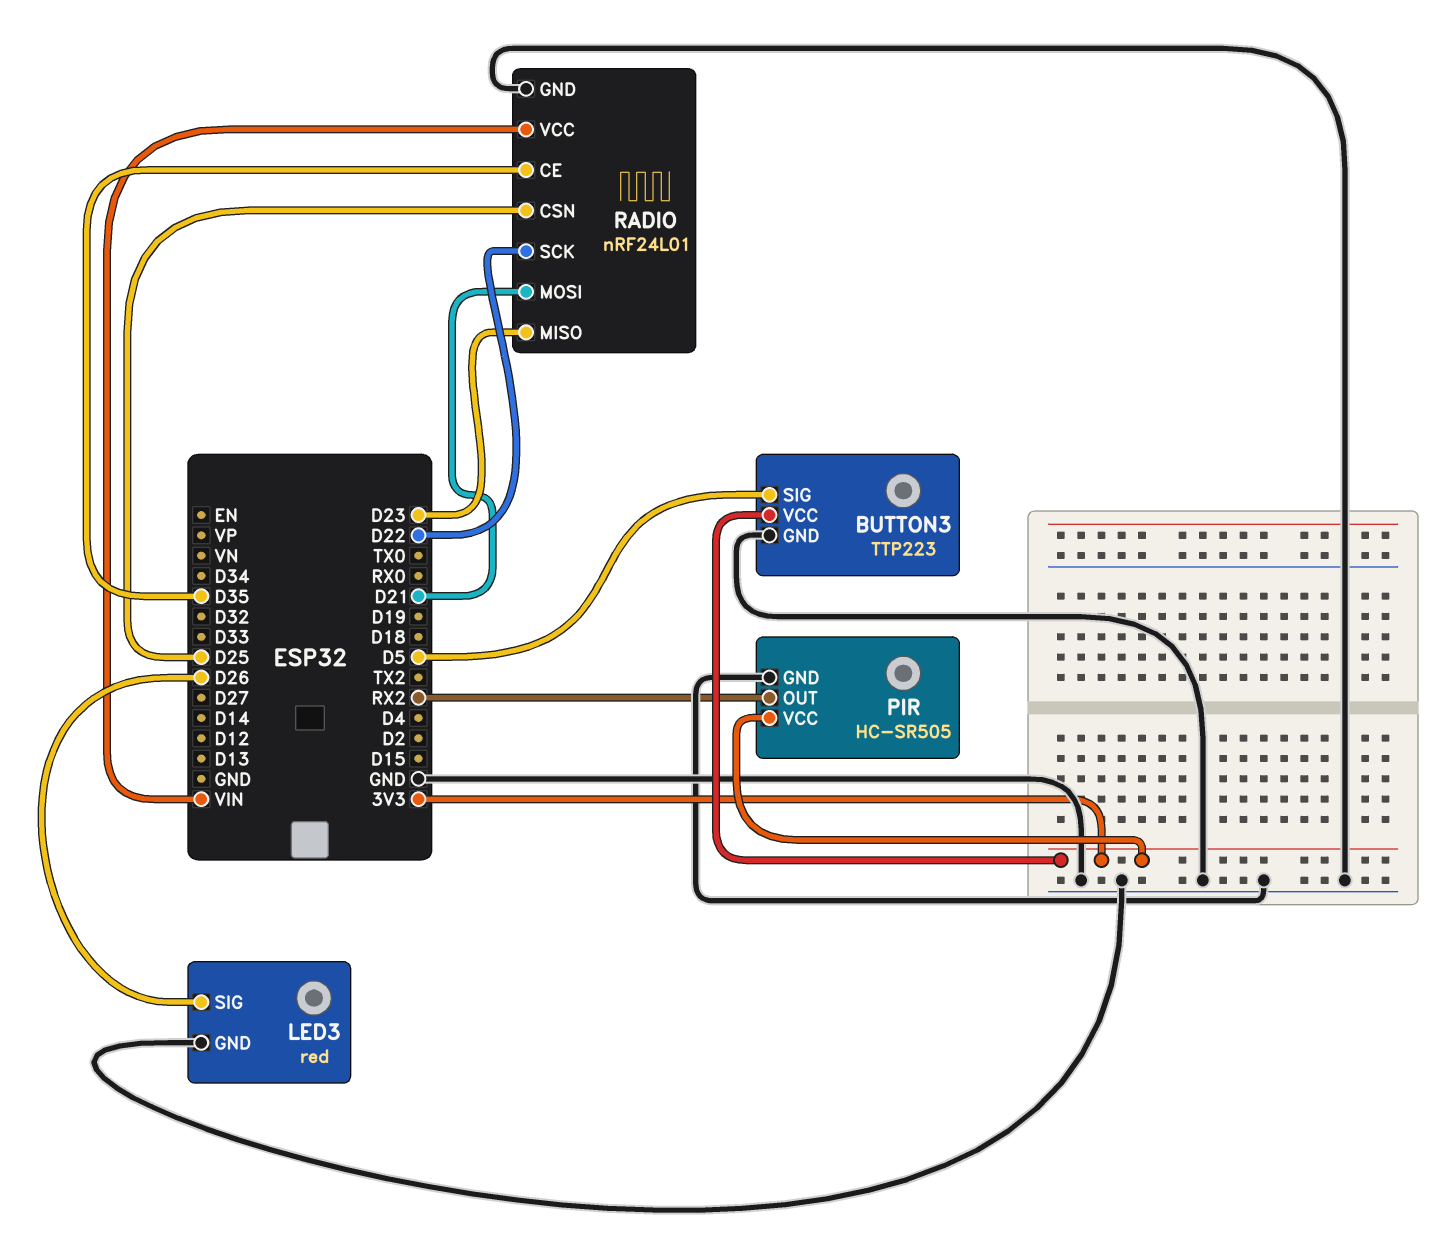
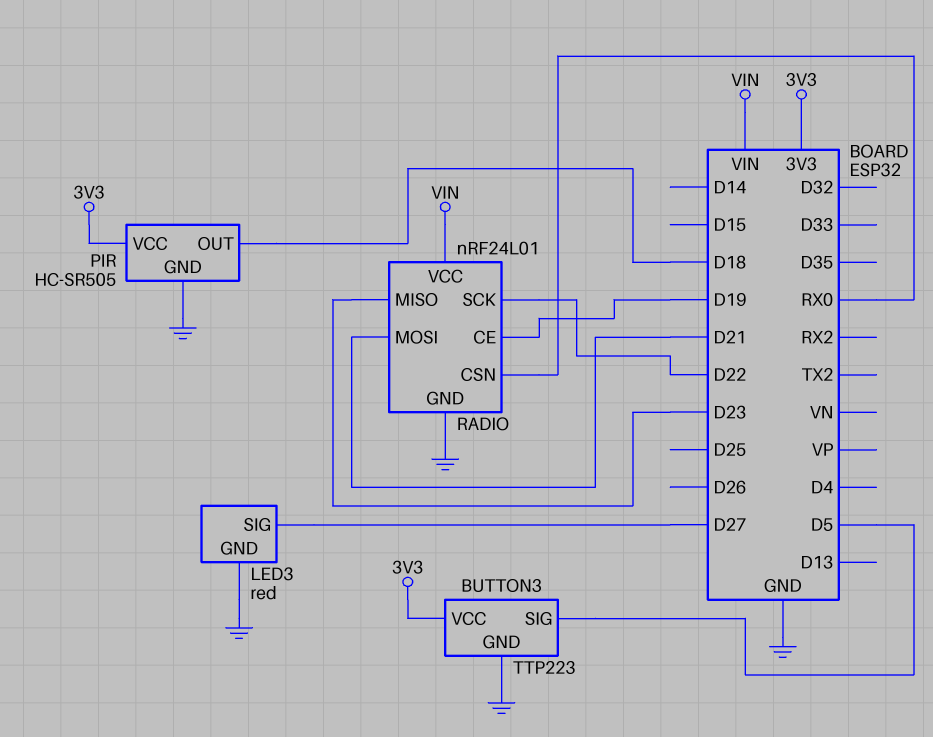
LED3 pin SIG: D26 -> D27
PIR pin OUT: RX2 -> D18
RADIO pin CE: D35 -> D19
RADIO pin CSN: D25 -> RX0

